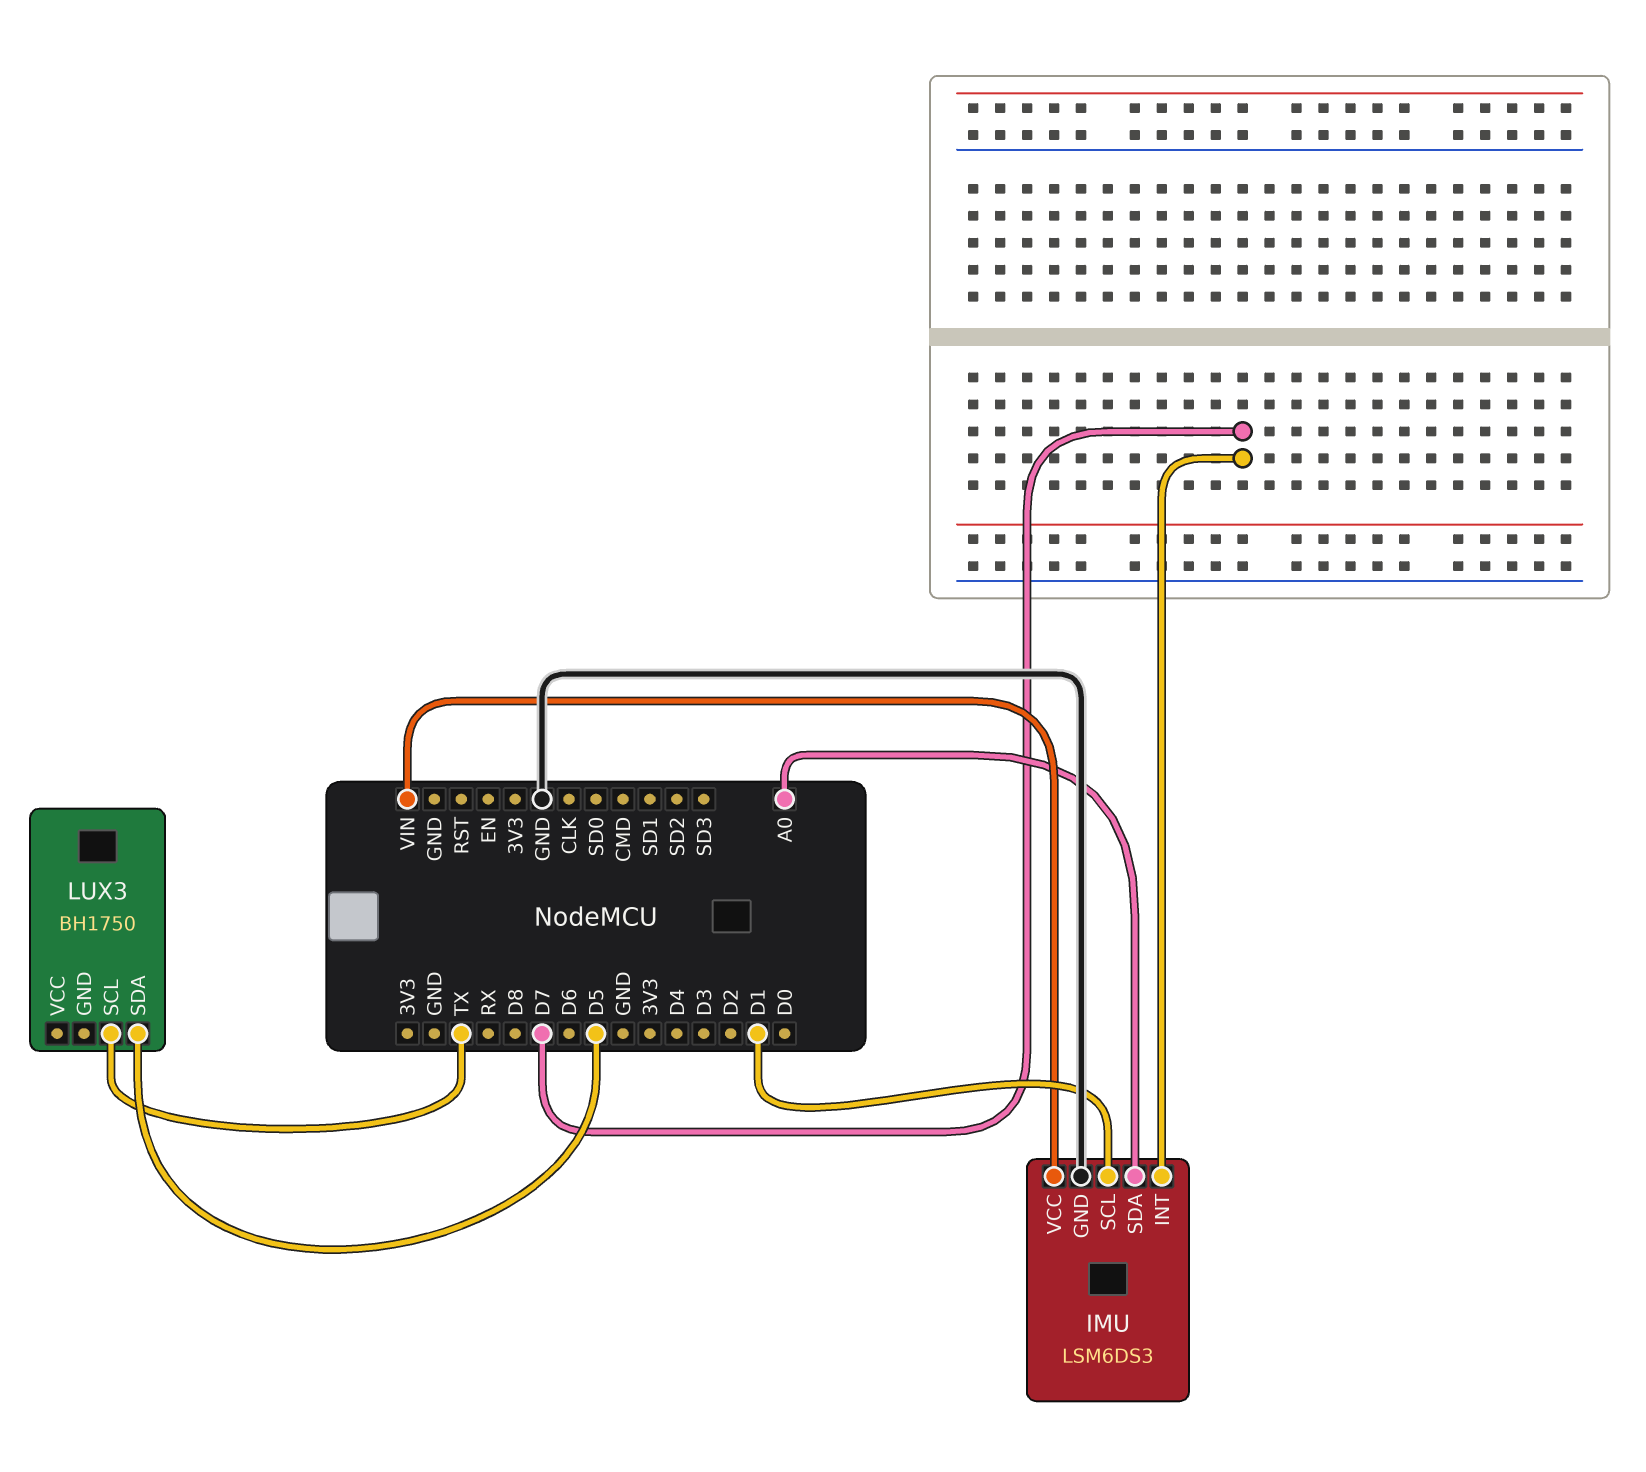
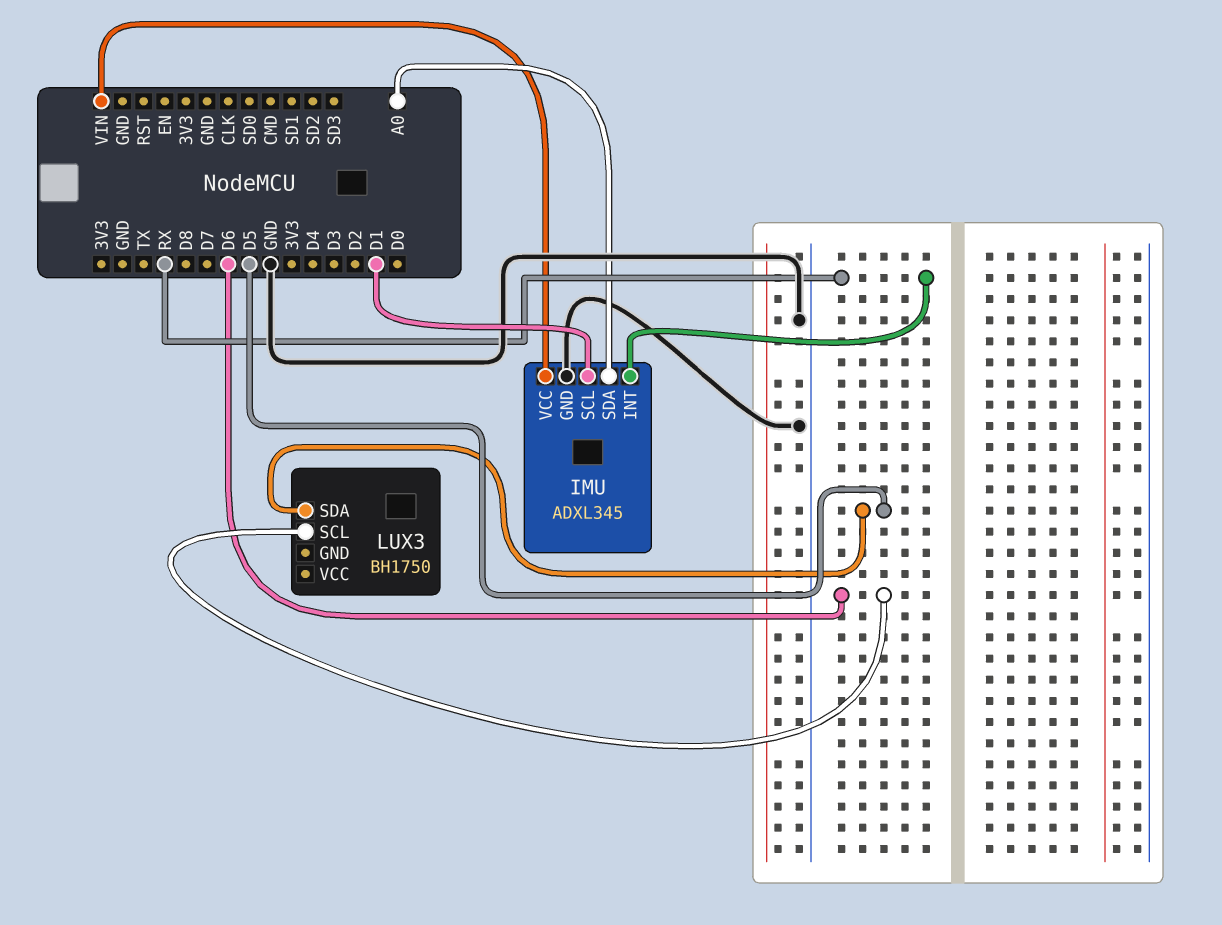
IMU: LSM6DS3 -> ADXL345
IMU pin INT: D7 -> RX
LUX3 pin SCL: TX -> D6

